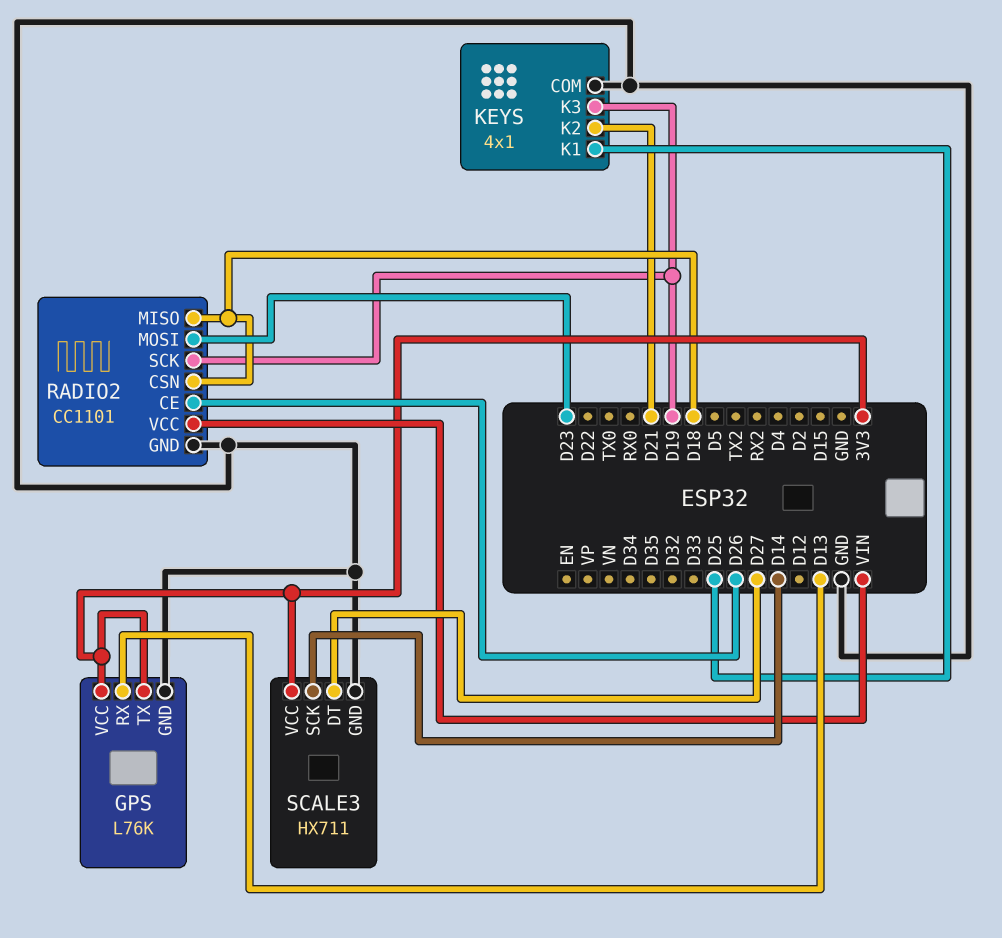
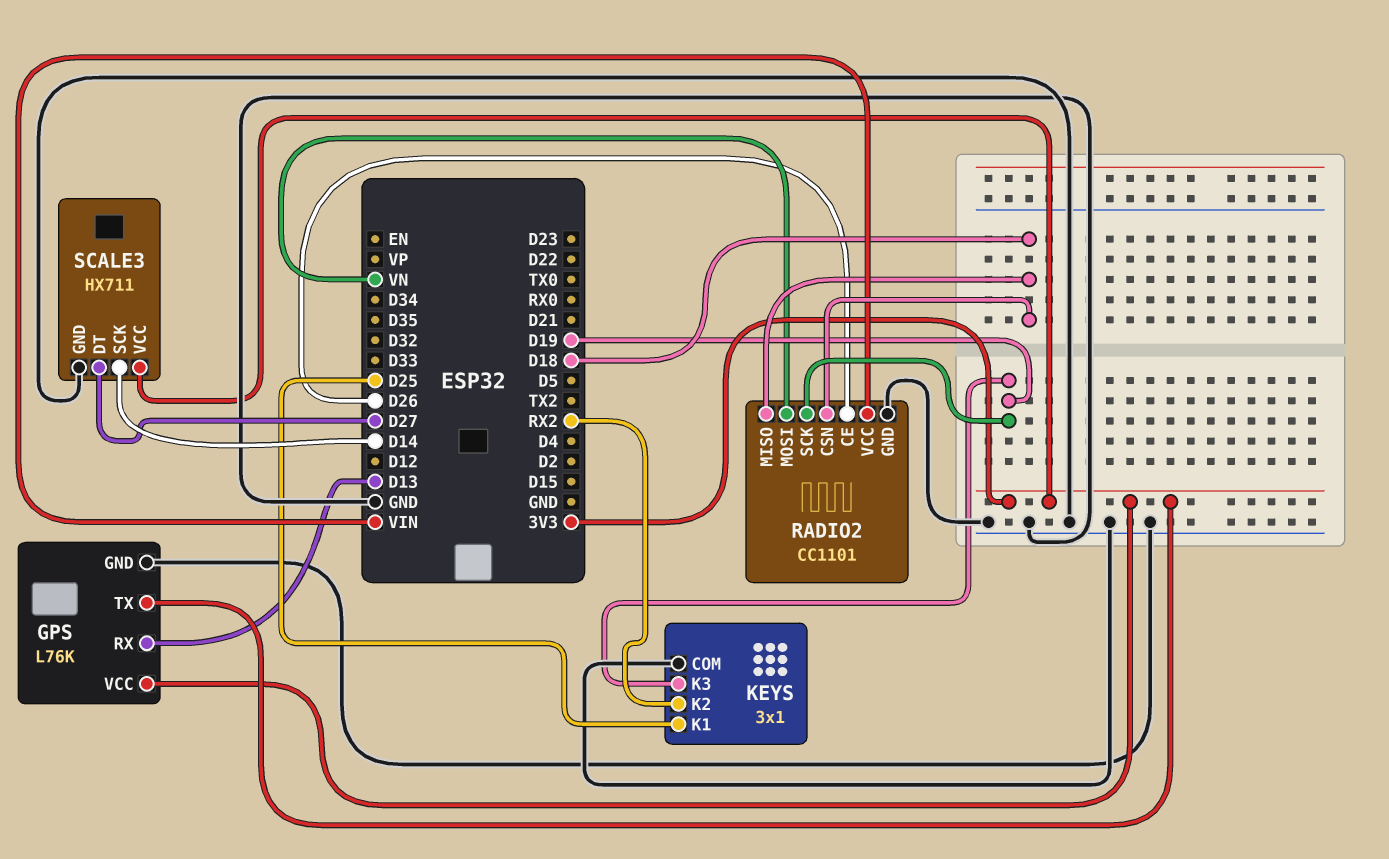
KEYS: 4x1 -> 3x1
KEYS pin K2: D21 -> RX2
RADIO2 pin MOSI: D23 -> VN

